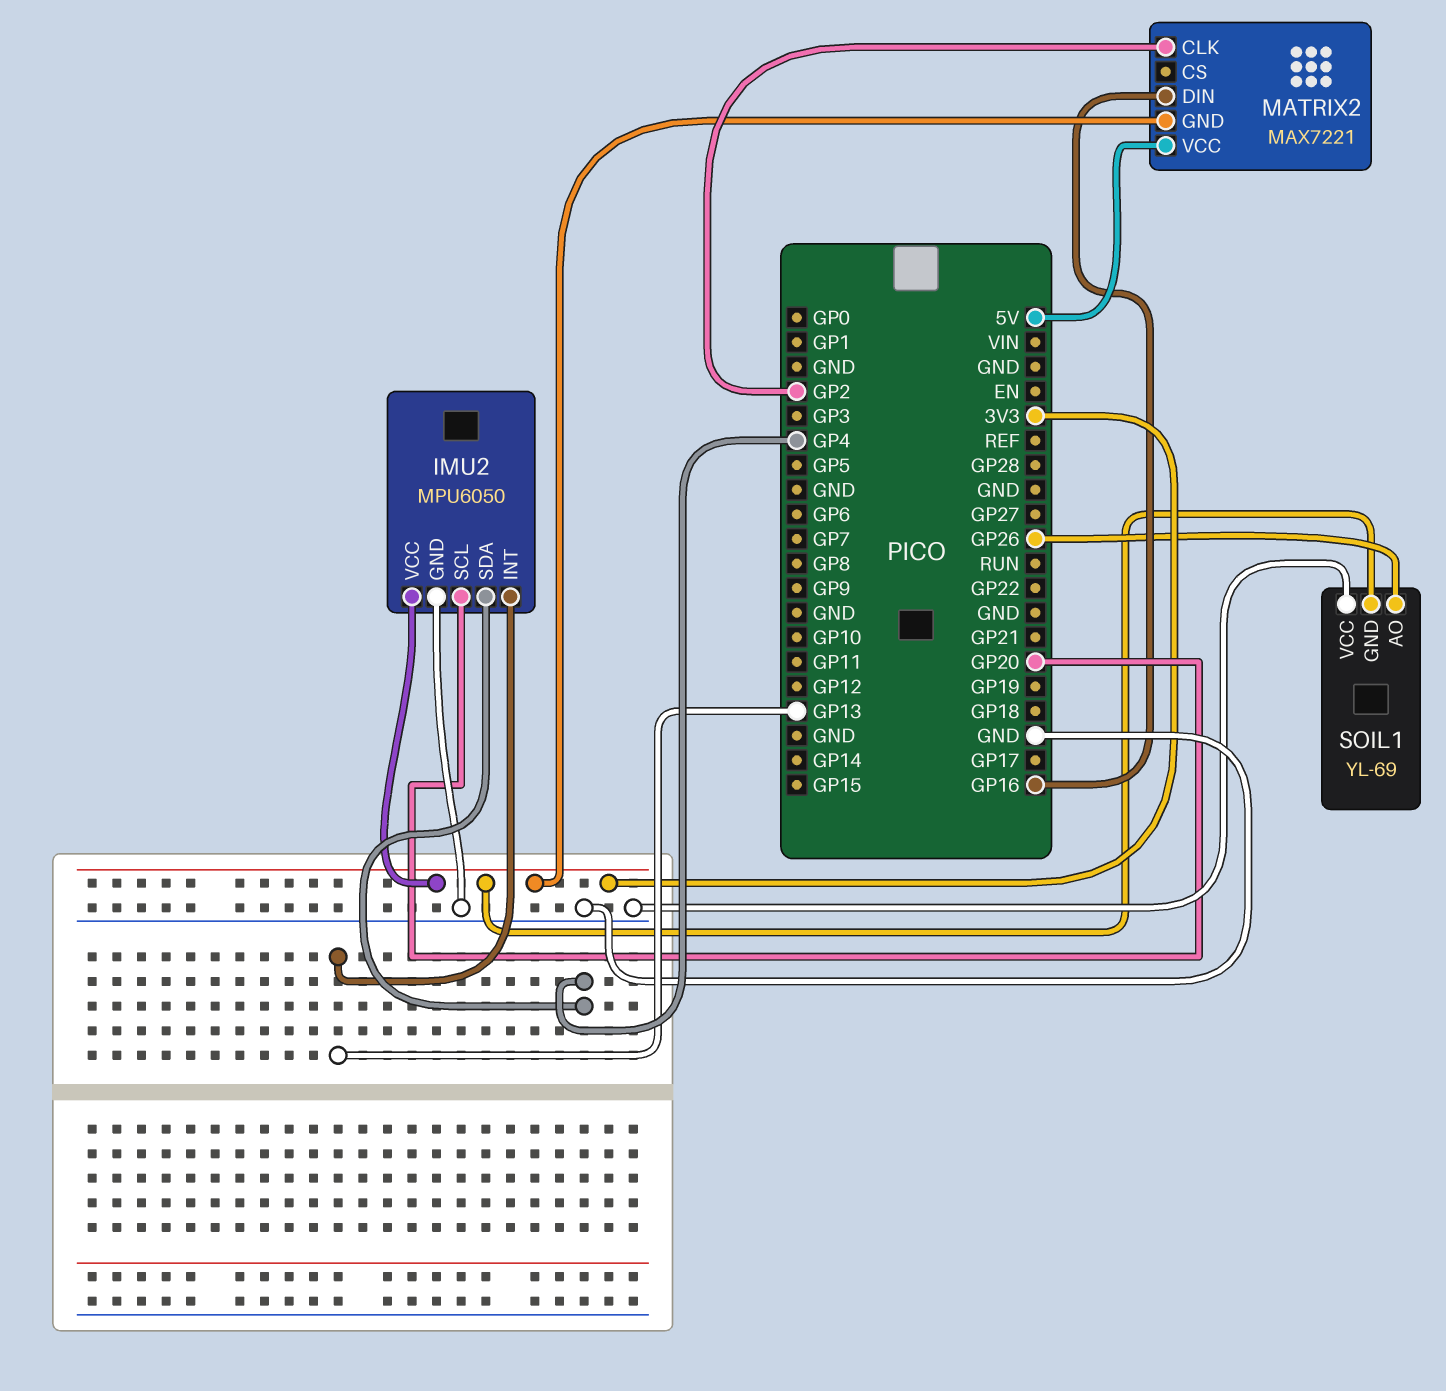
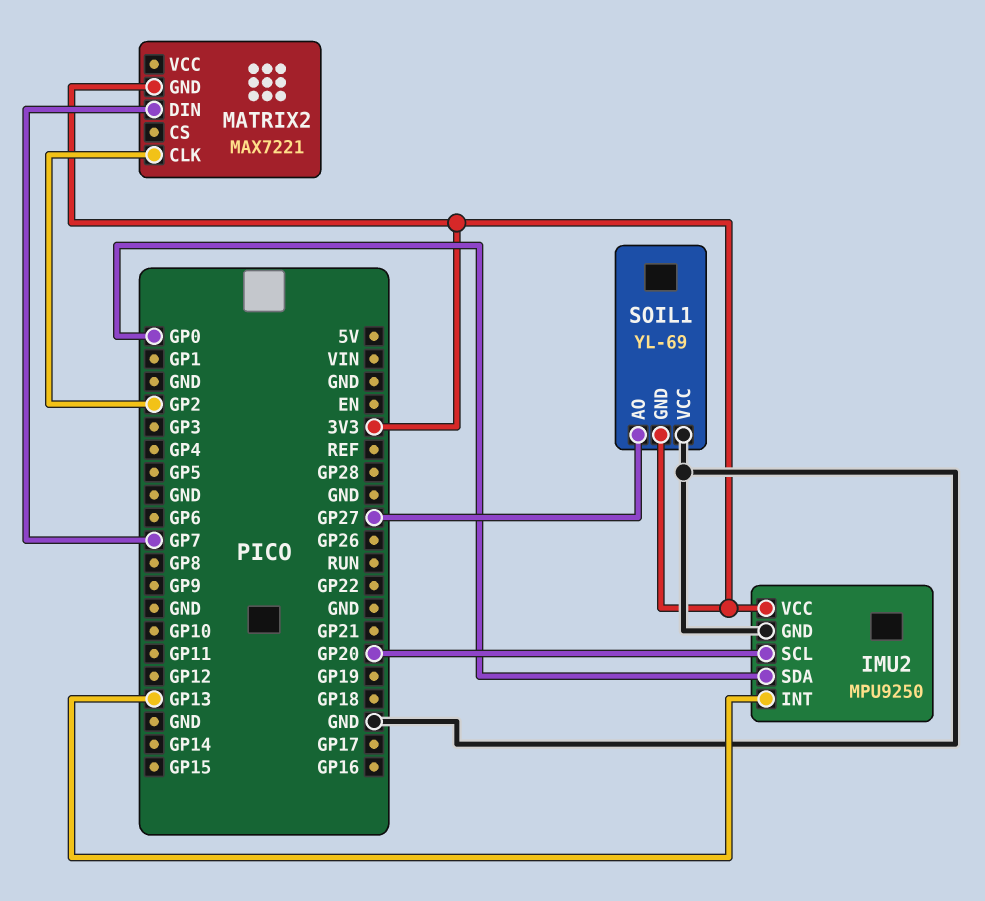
IMU2: MPU6050 -> MPU9250
IMU2 pin SDA: GP4 -> GP0
MATRIX2 pin DIN: GP16 -> GP7
MATRIX2 pin VCC: 5V -> none
SOIL1 pin AO: GP26 -> GP27

